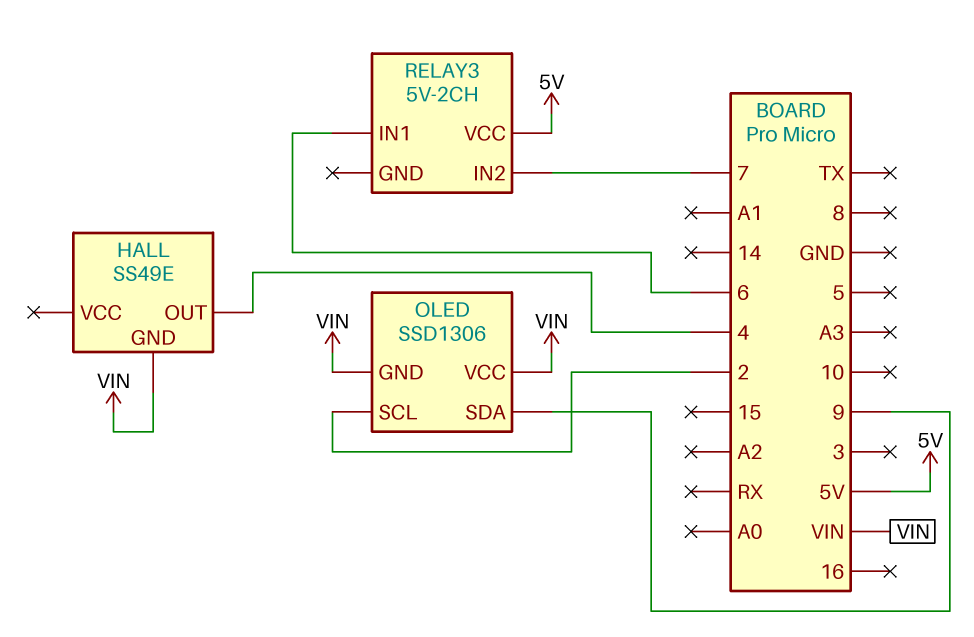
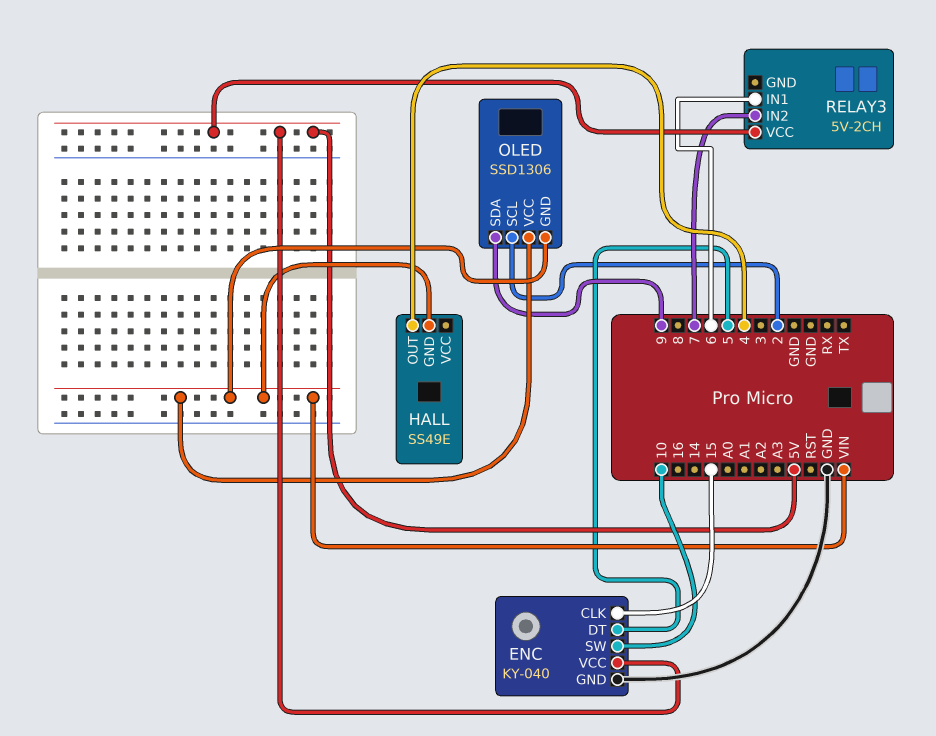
ENC: none -> KY-040
ENC pin CLK: none -> 15
ENC pin DT: none -> 5
ENC pin GND: none -> GND
ENC pin SW: none -> 10
ENC pin VCC: none -> 5V

